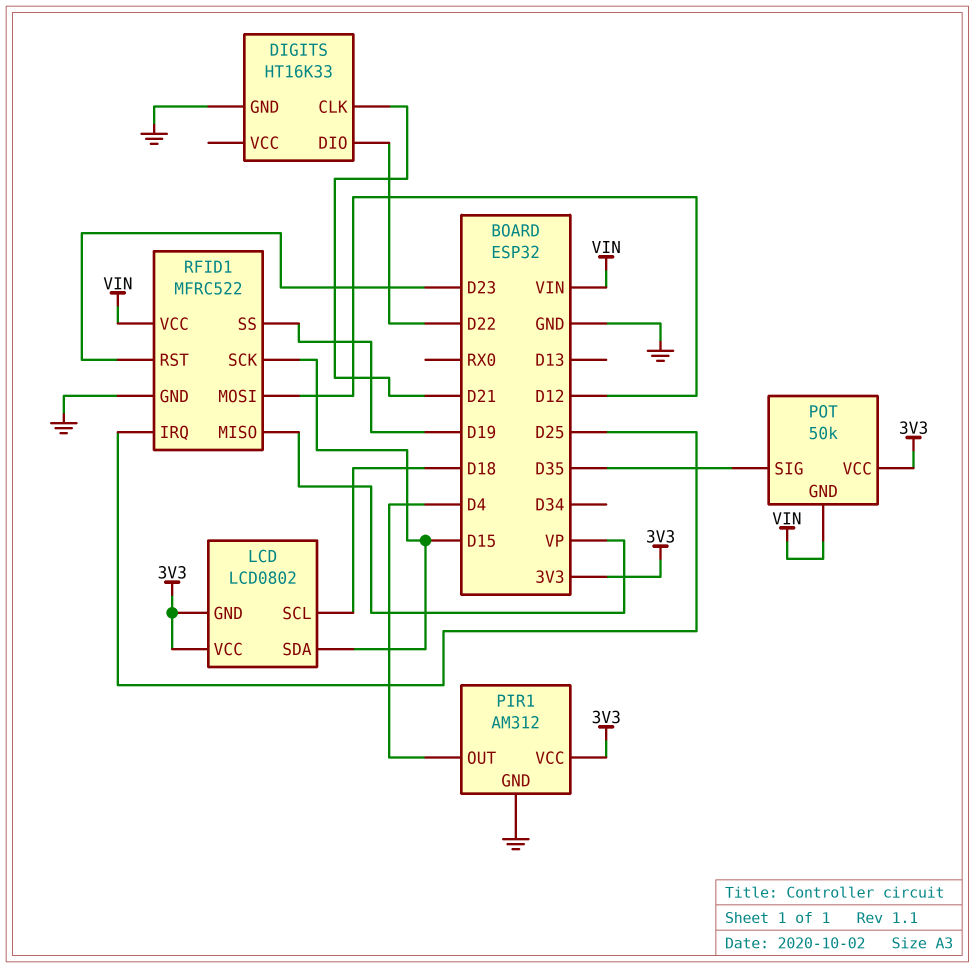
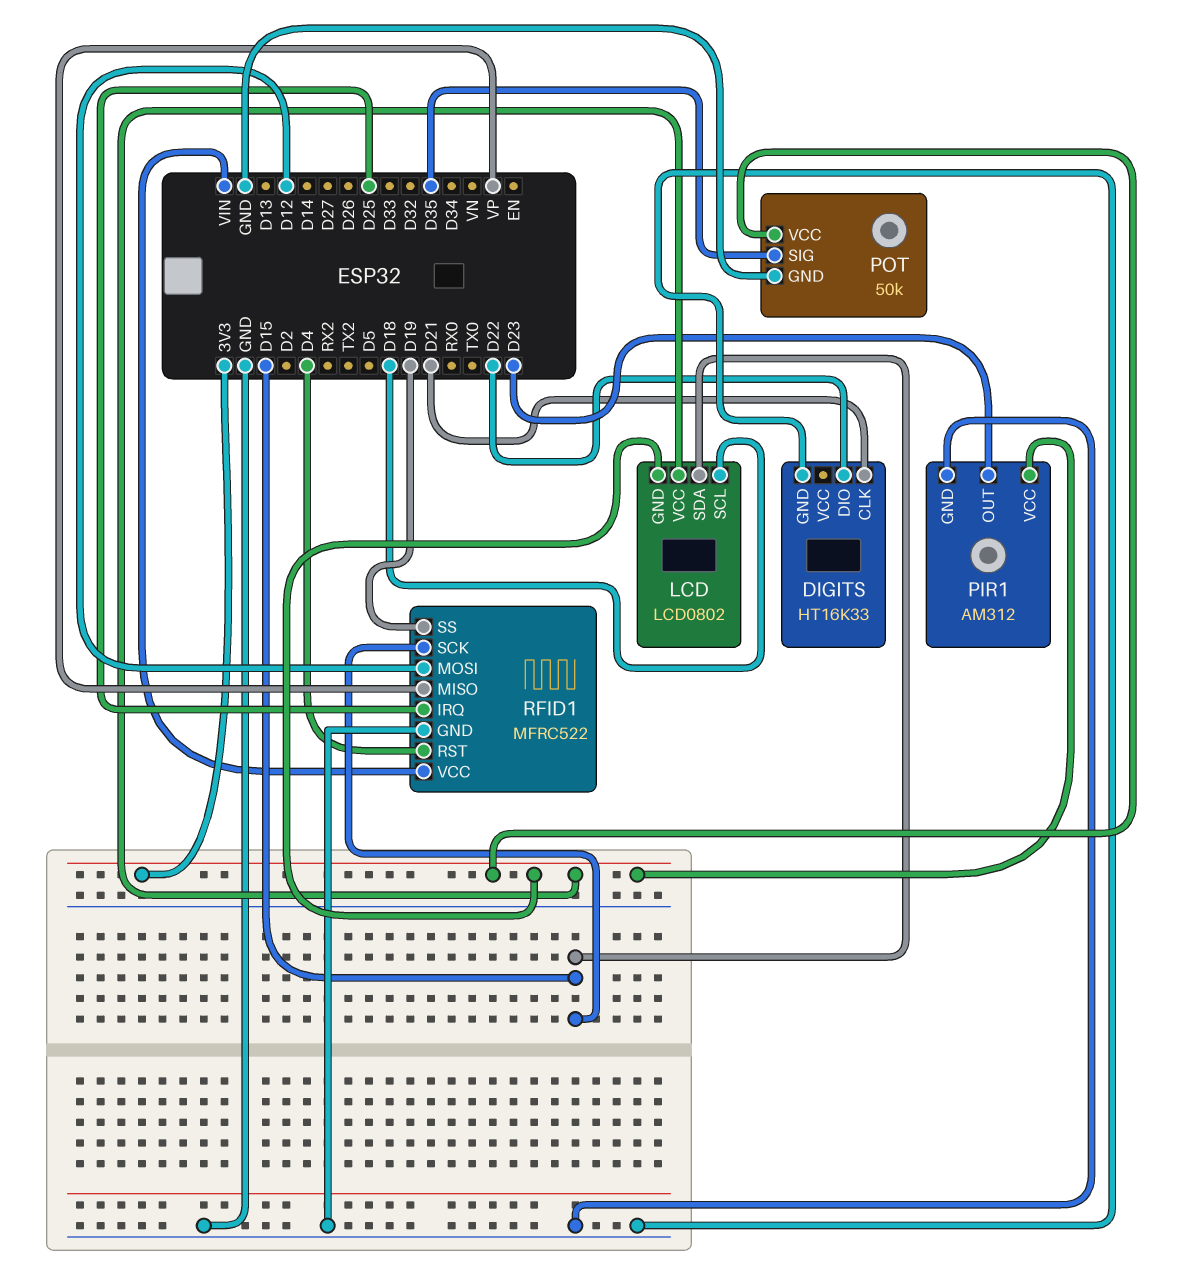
PIR1 pin OUT: D4 -> D23
POT pin GND: VIN -> GND
RFID1 pin RST: D23 -> D4

